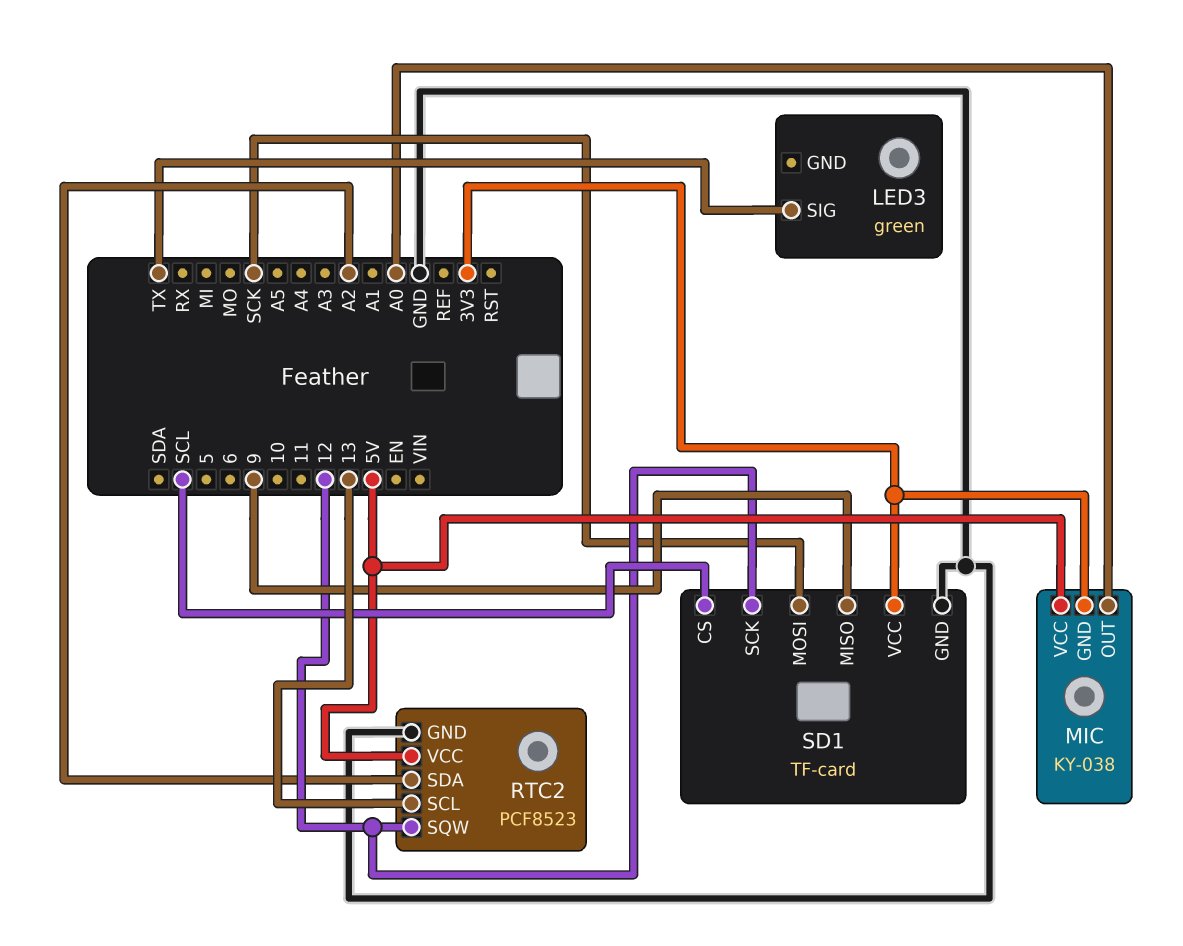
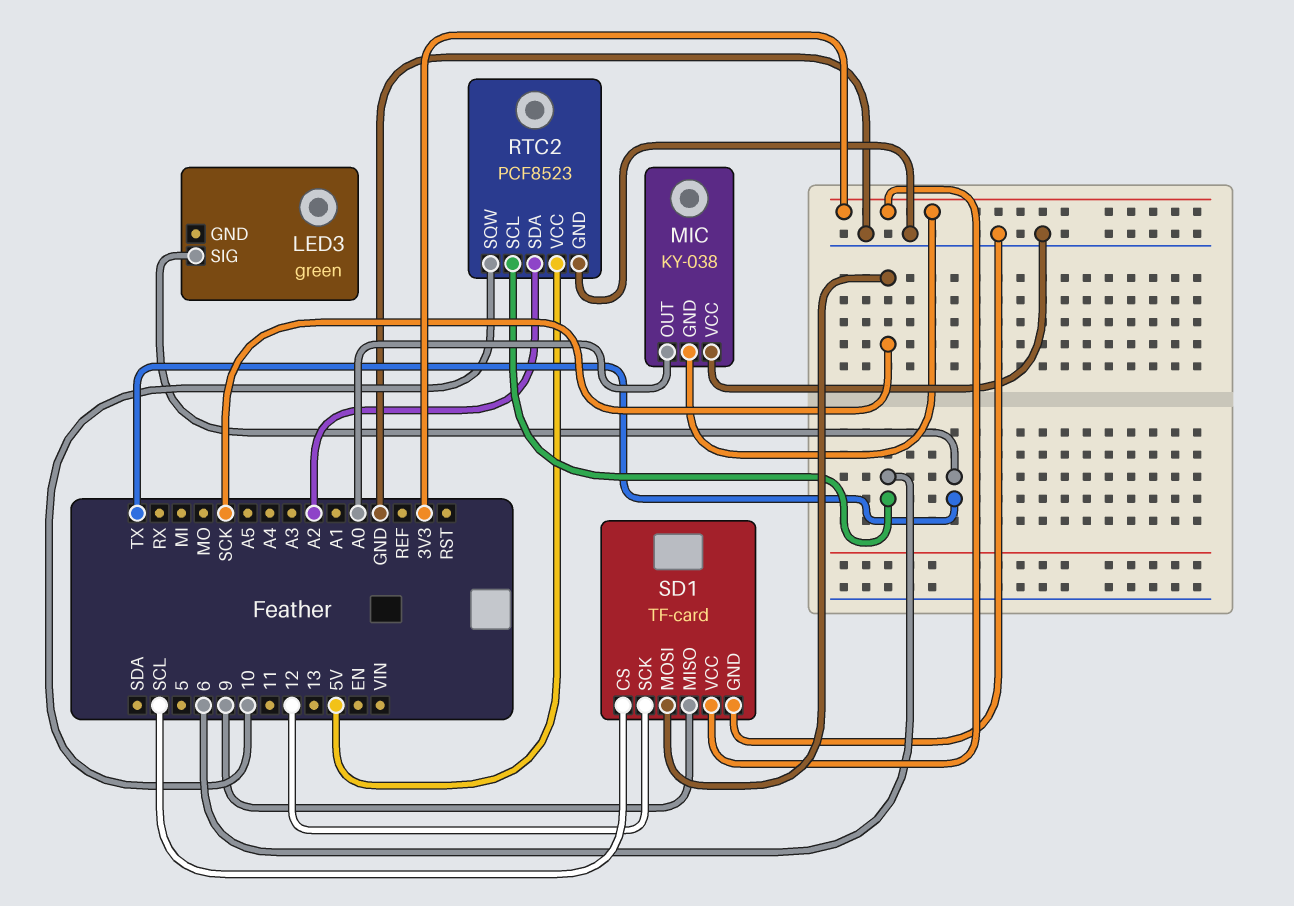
MIC pin VCC: 5V -> GND
RTC2 pin SCL: 13 -> 6
RTC2 pin SQW: 12 -> 10

